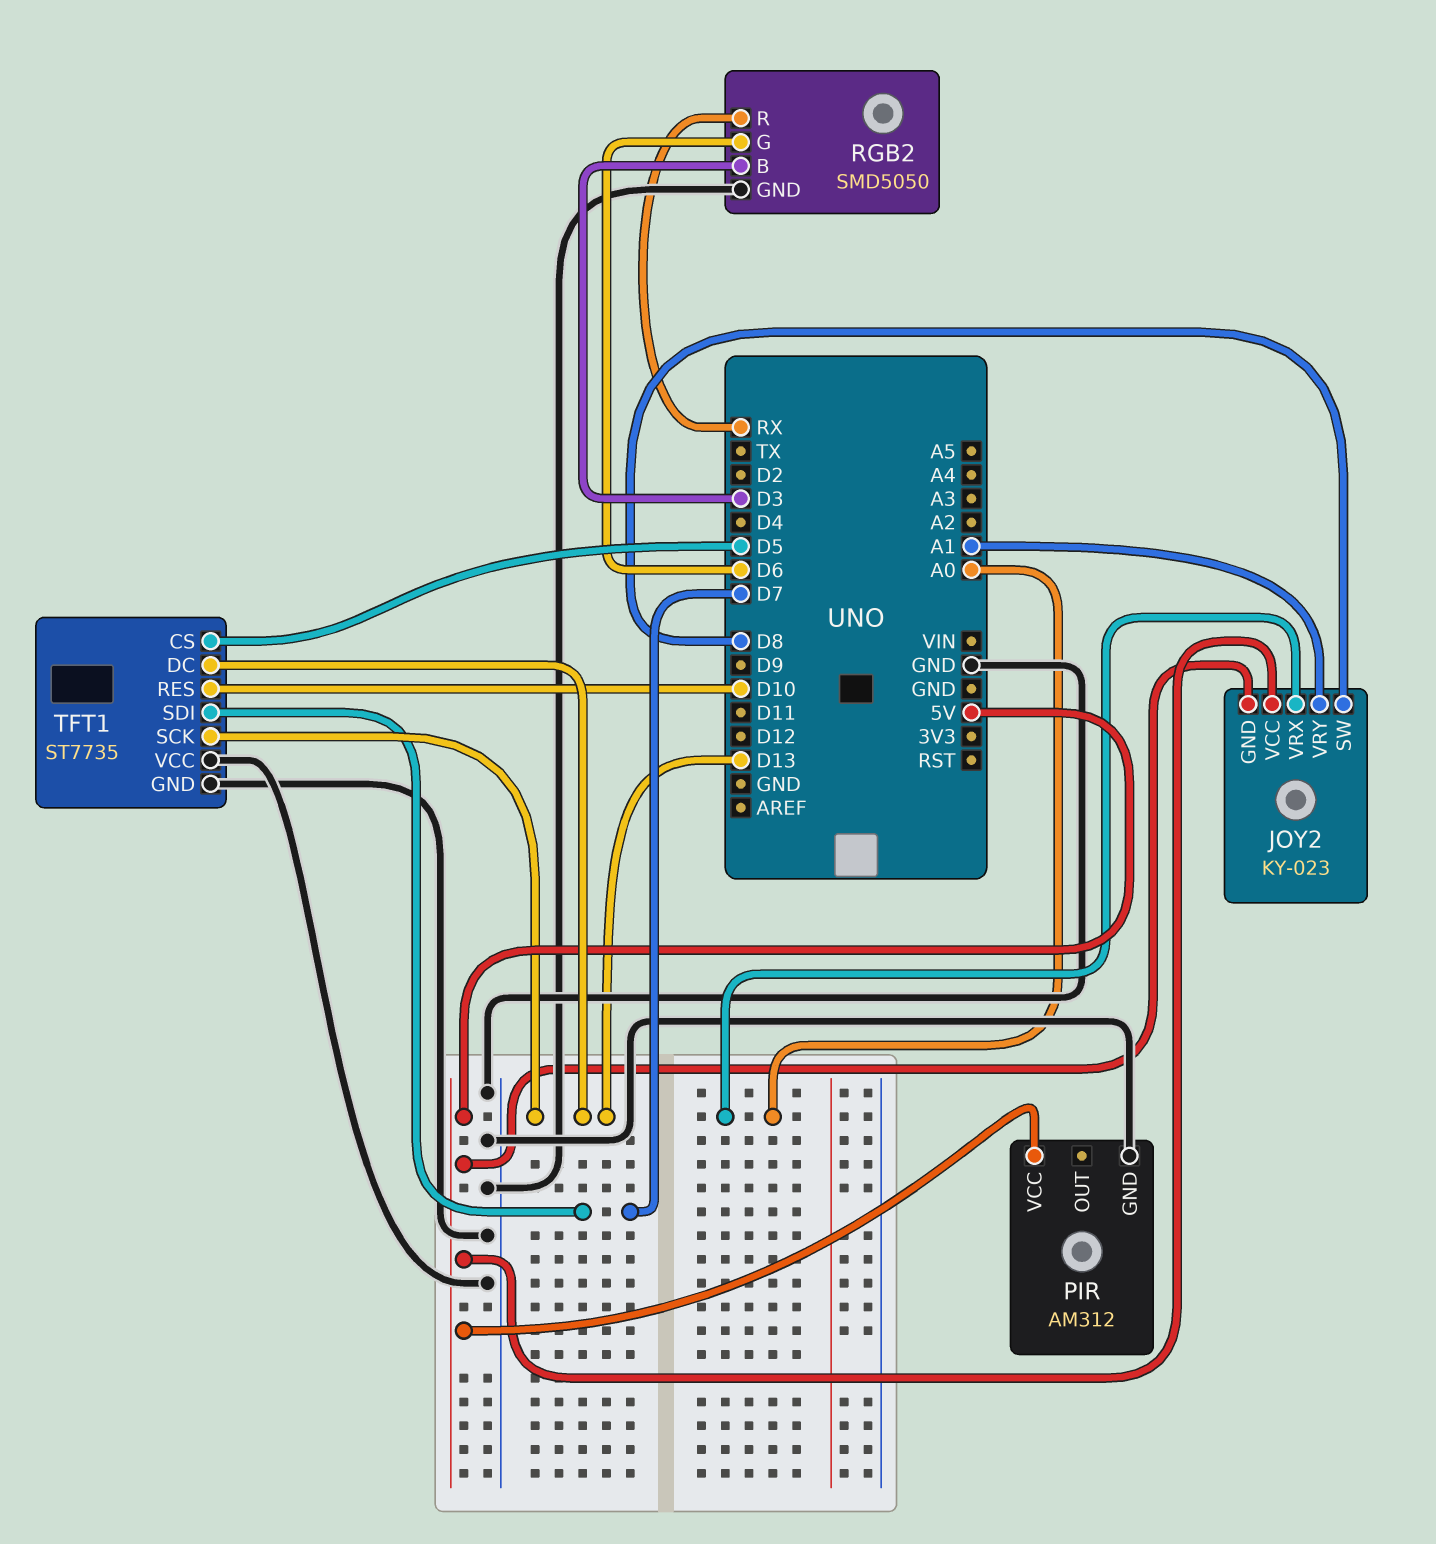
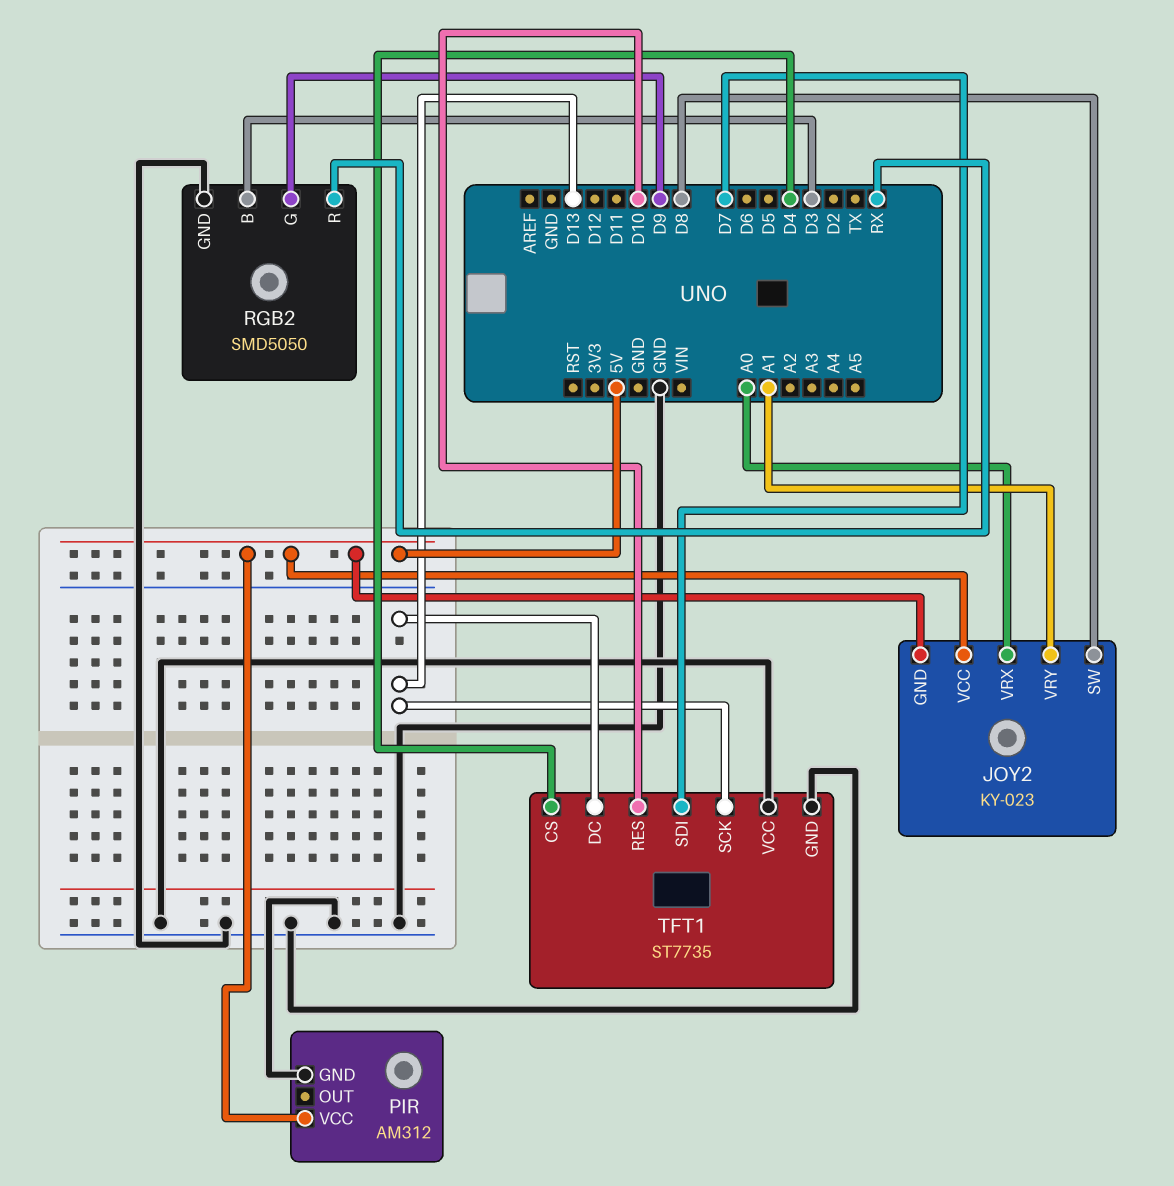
RGB2 pin G: D6 -> D9
TFT1 pin CS: D5 -> D4

